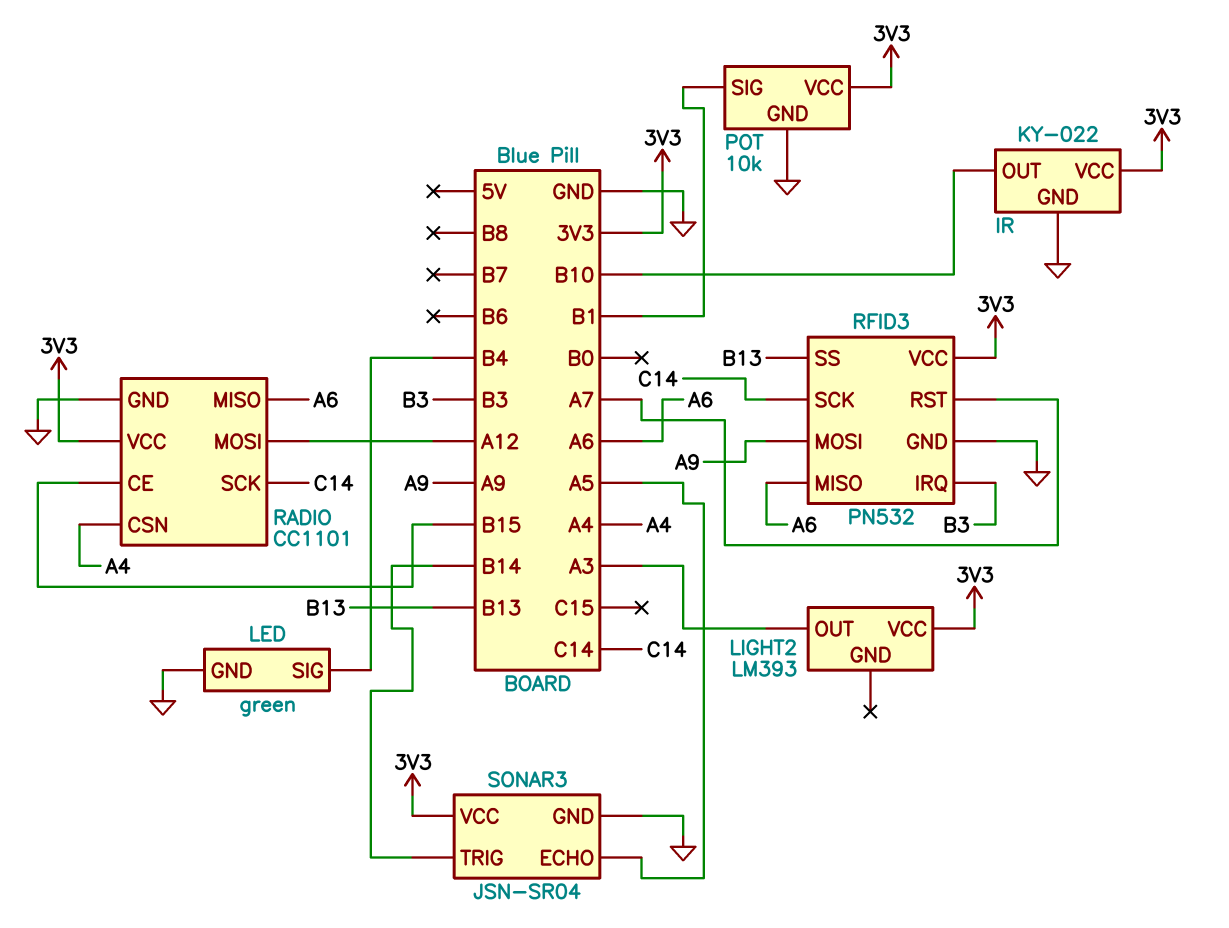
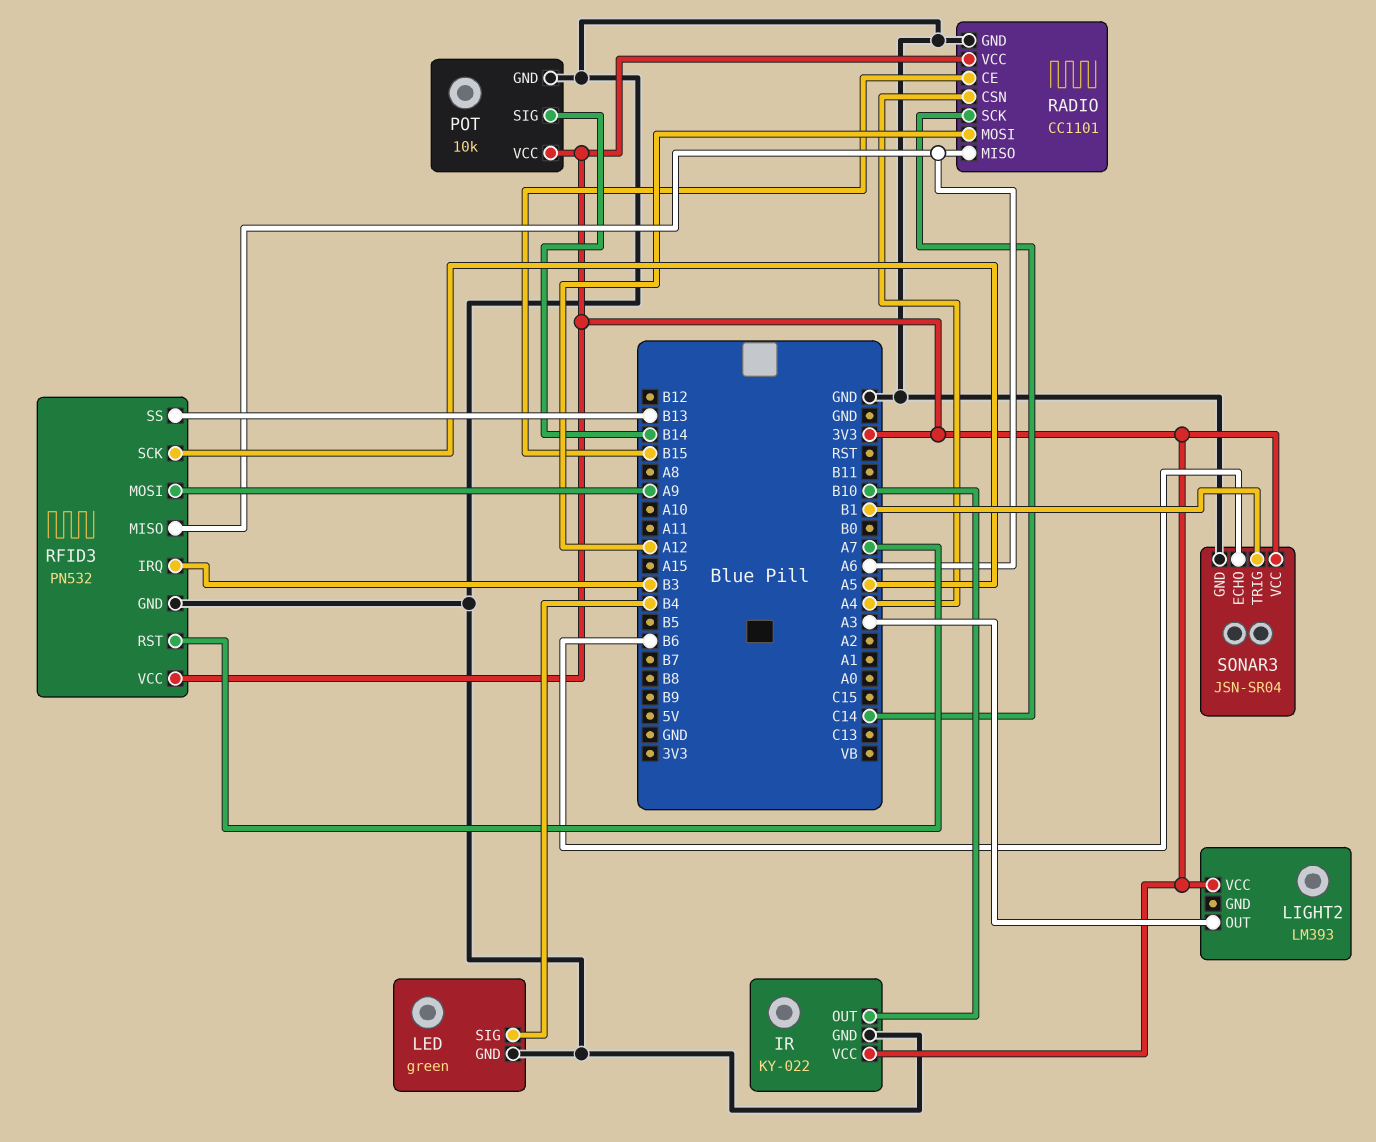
POT pin SIG: B1 -> B14
RFID3 pin SCK: C14 -> A5
SONAR3 pin ECHO: A5 -> B6
SONAR3 pin TRIG: B14 -> B1

